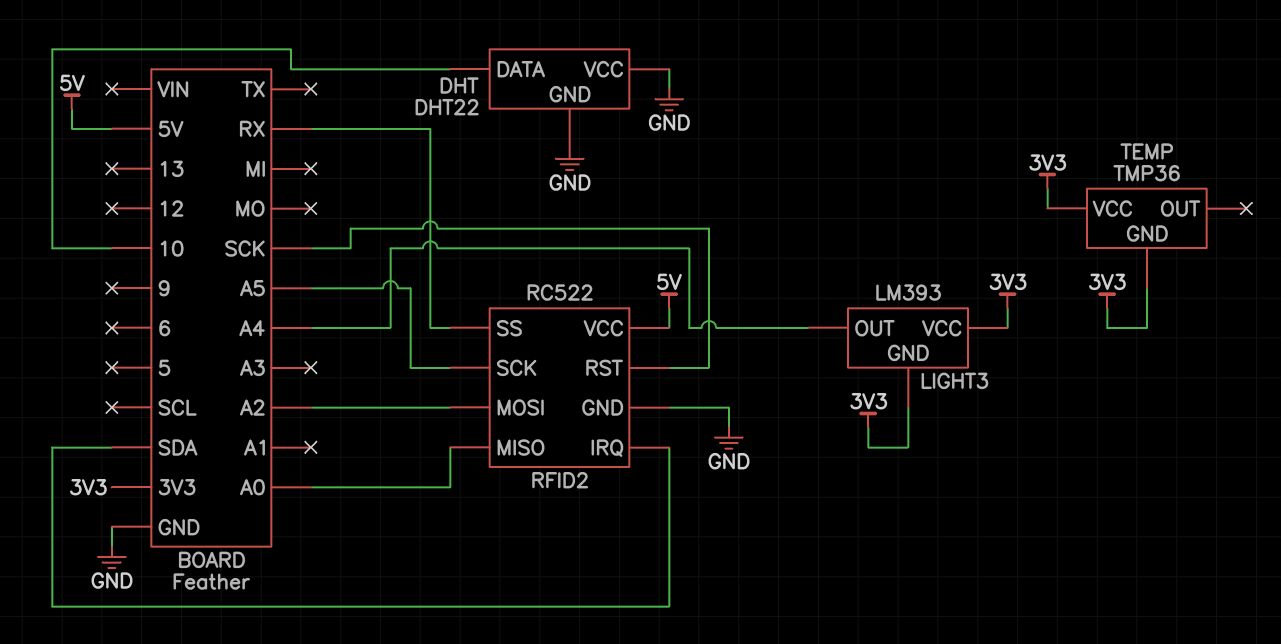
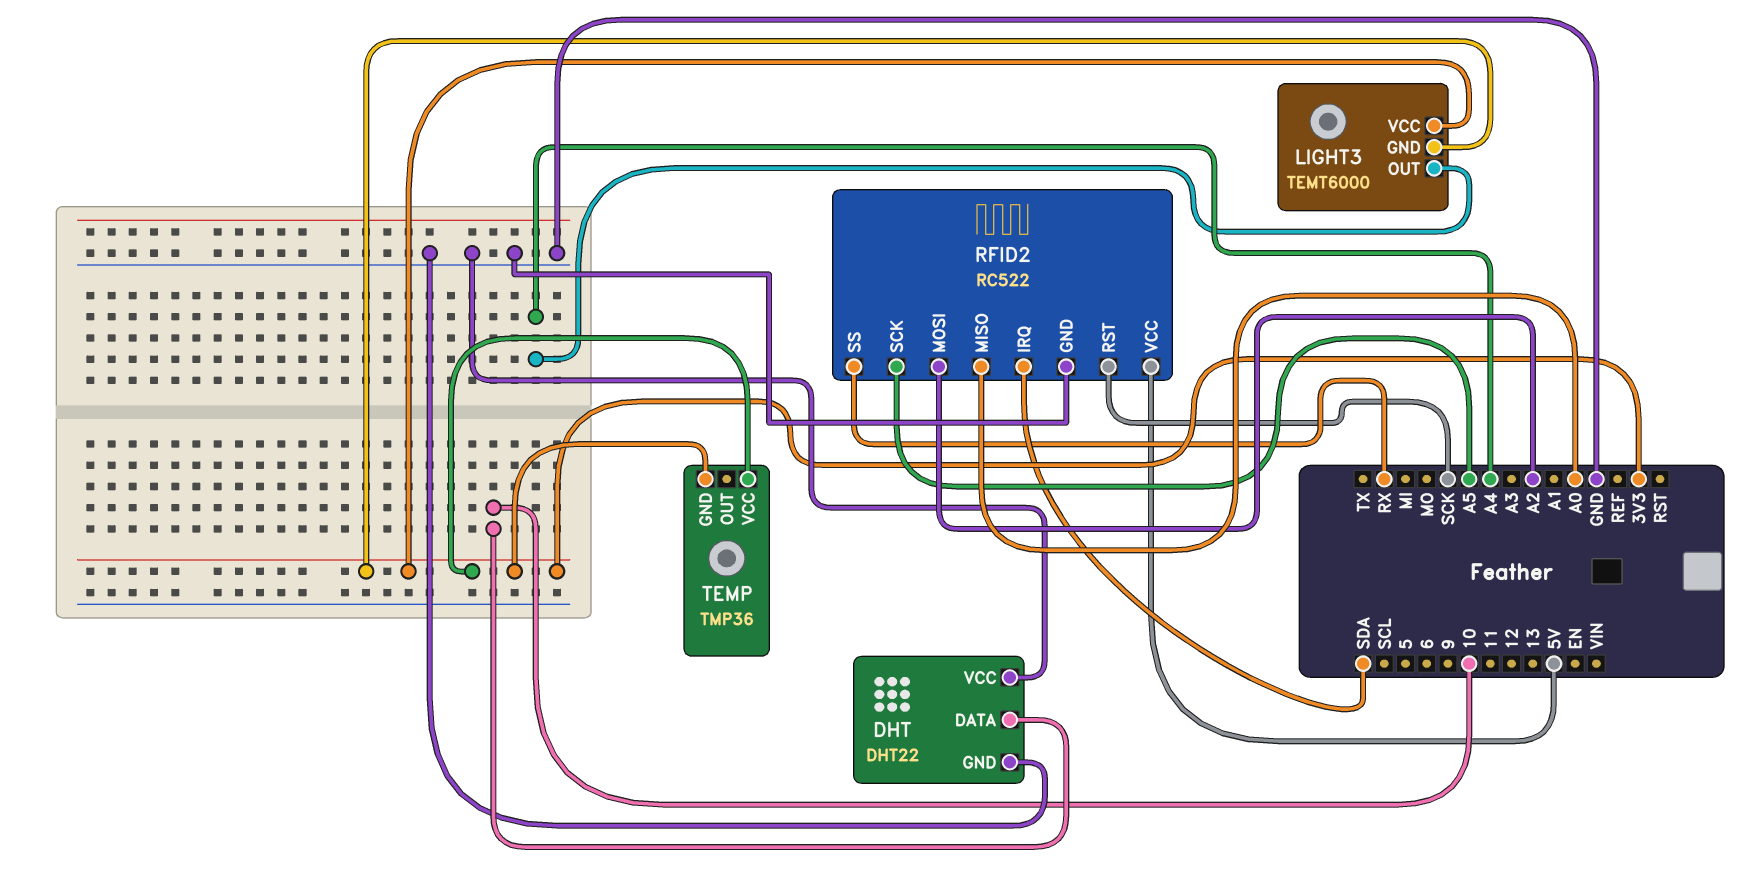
LIGHT3: LM393 -> TEMT6000

